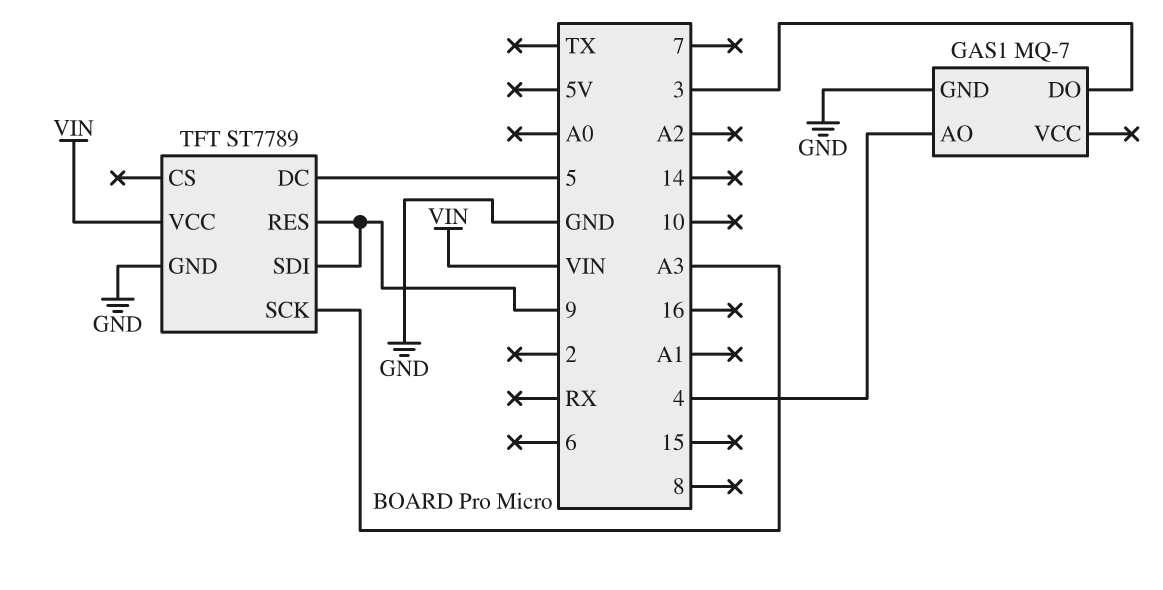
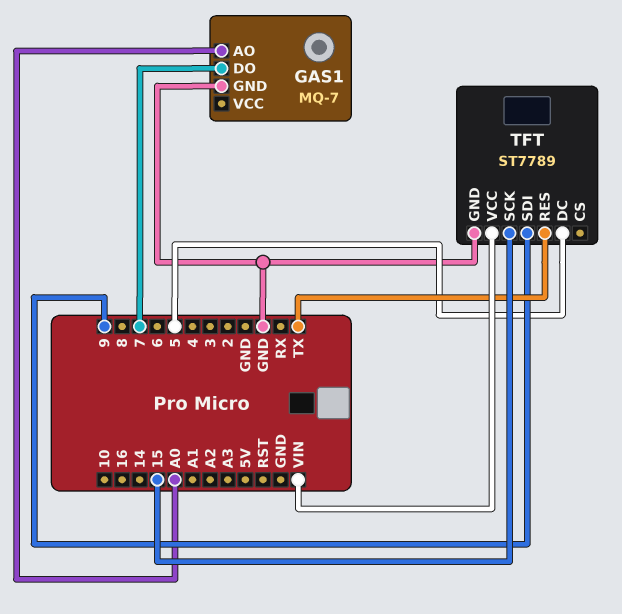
GAS1 pin AO: 4 -> A0
GAS1 pin DO: 3 -> 7
TFT pin RES: 9 -> TX
TFT pin SCK: A3 -> 15

